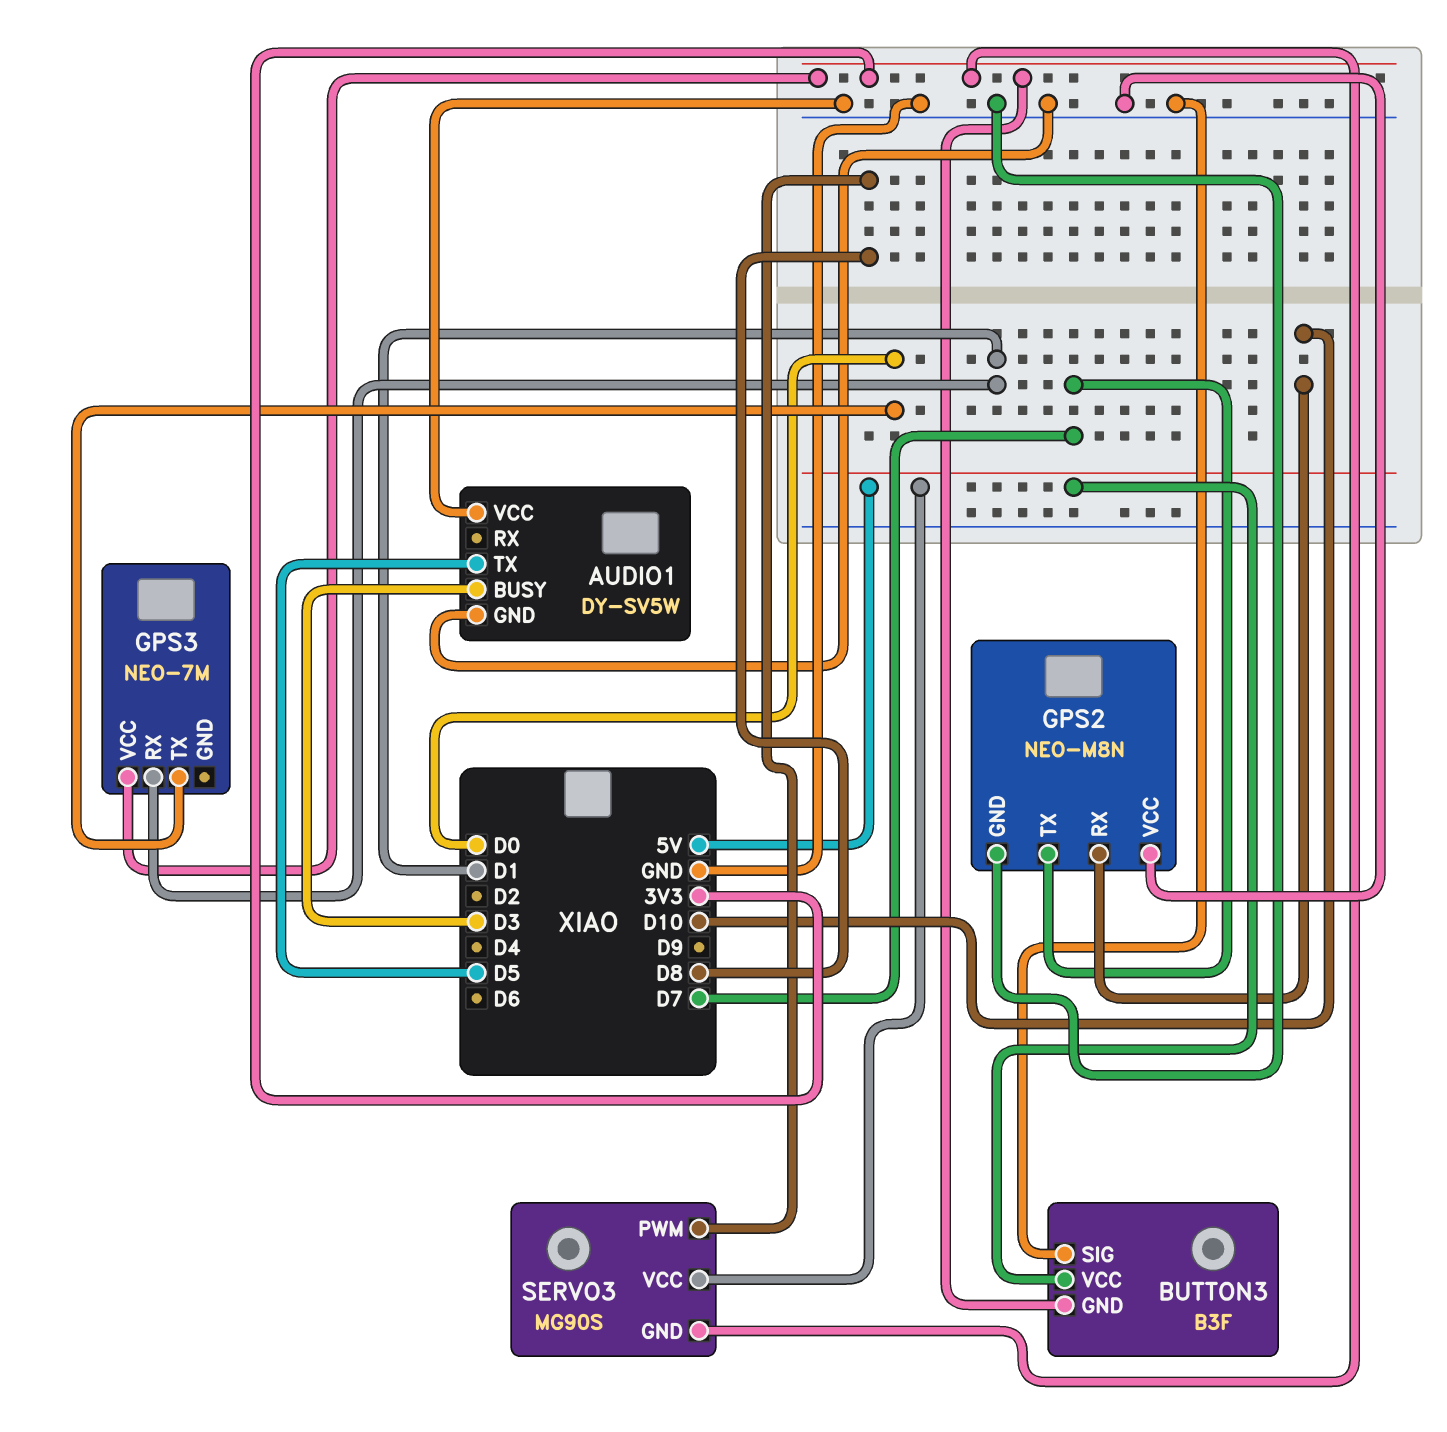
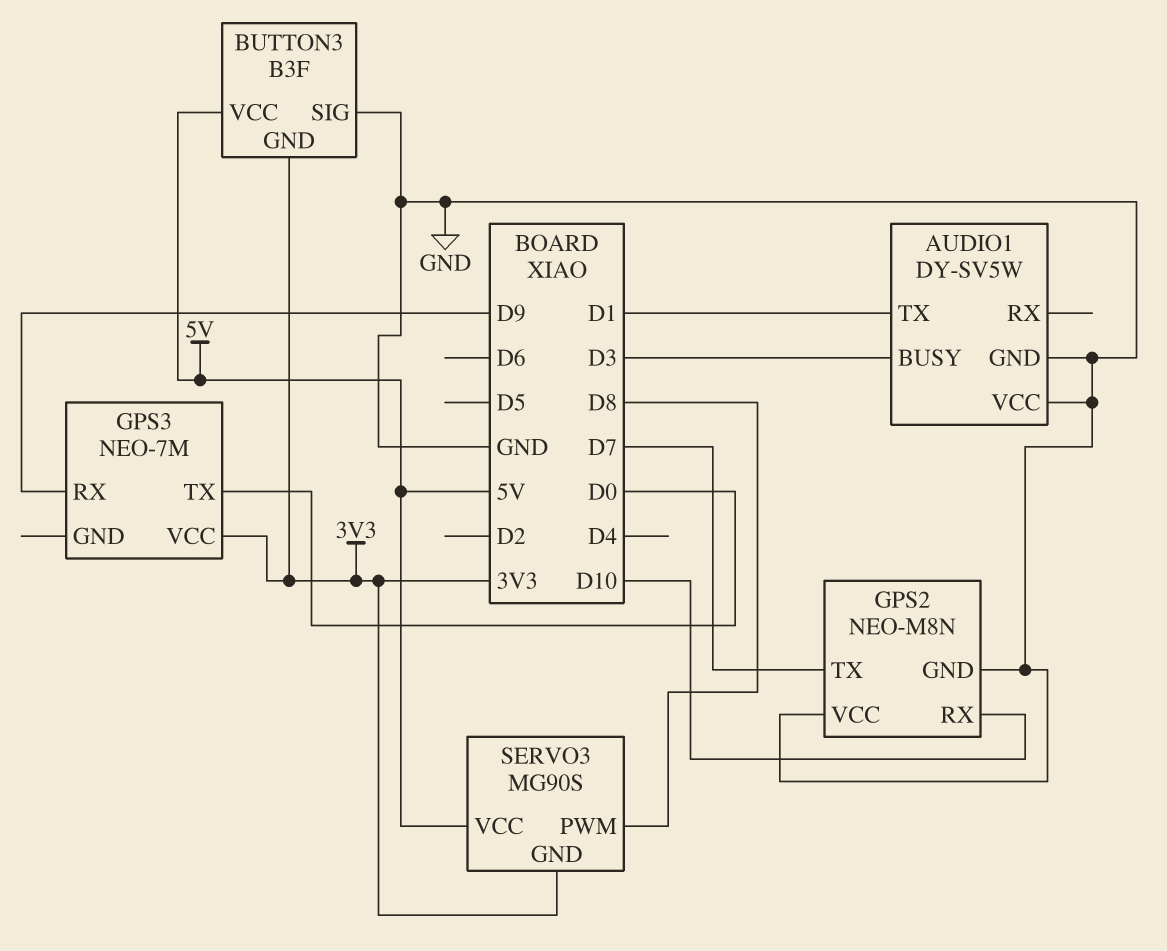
AUDIO1 pin TX: D5 -> D1
GPS3 pin RX: D1 -> D9

